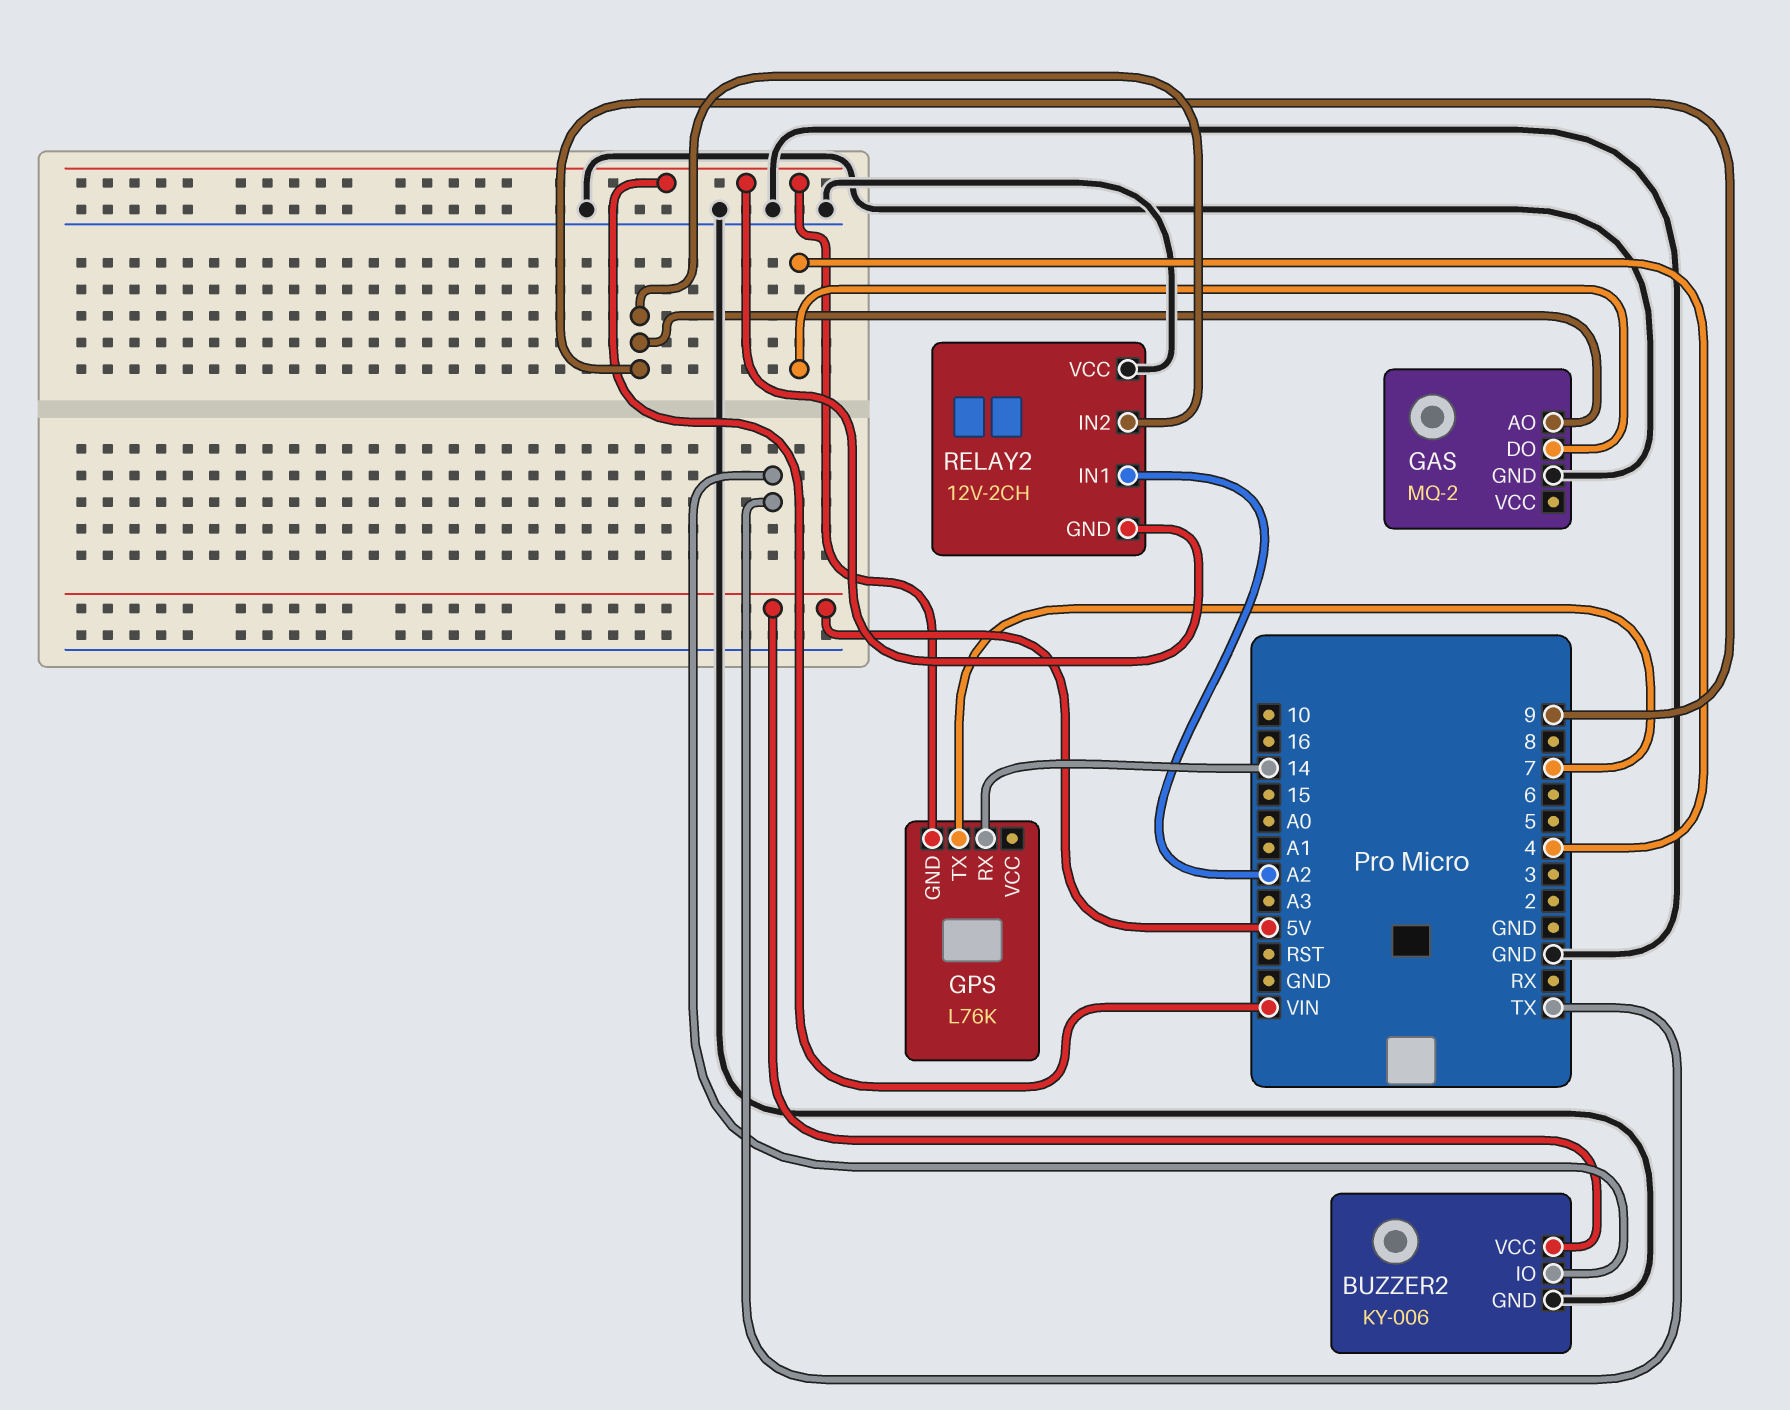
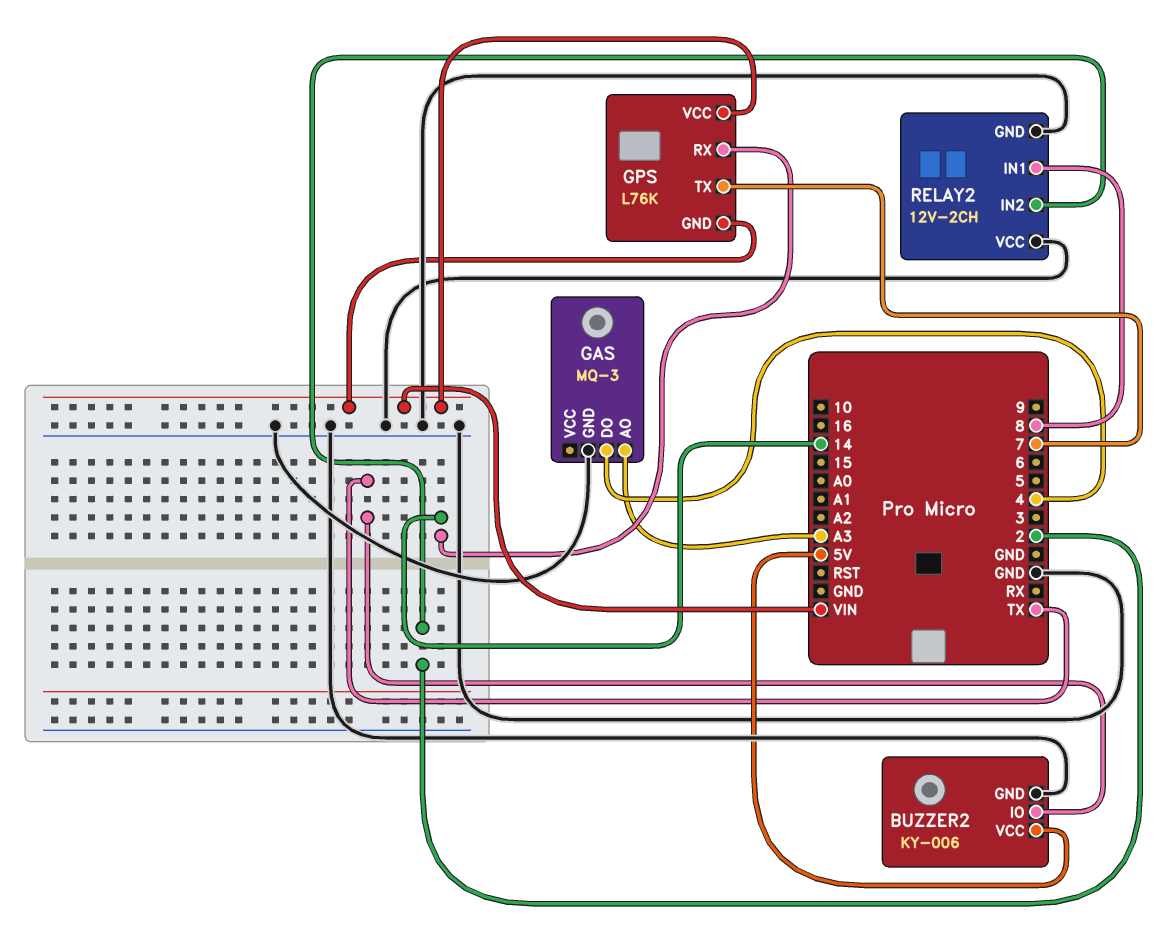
GAS: MQ-2 -> MQ-3
GAS pin AO: 9 -> A3
GPS pin VCC: none -> VIN
RELAY2 pin GND: VIN -> GND
RELAY2 pin IN1: A2 -> 8
RELAY2 pin IN2: 9 -> 2

